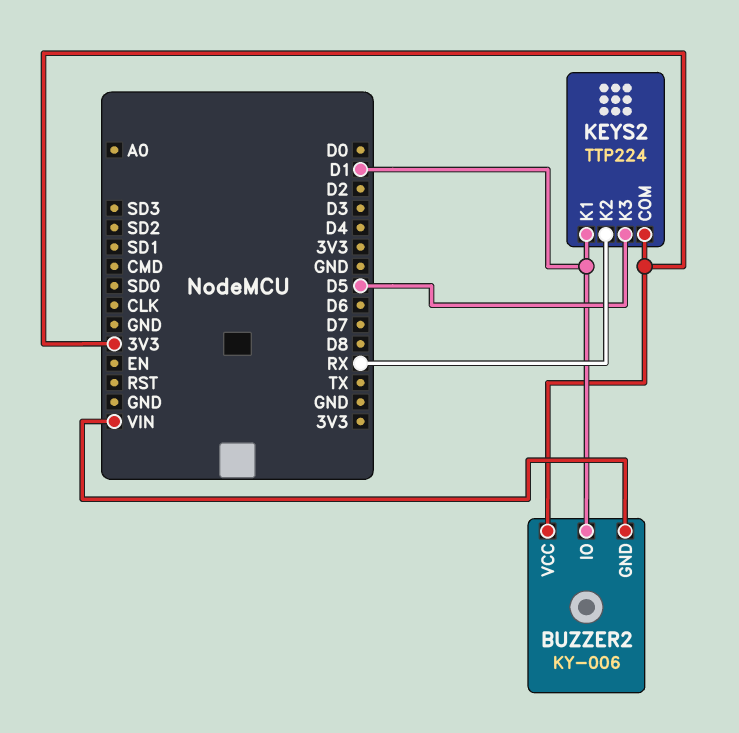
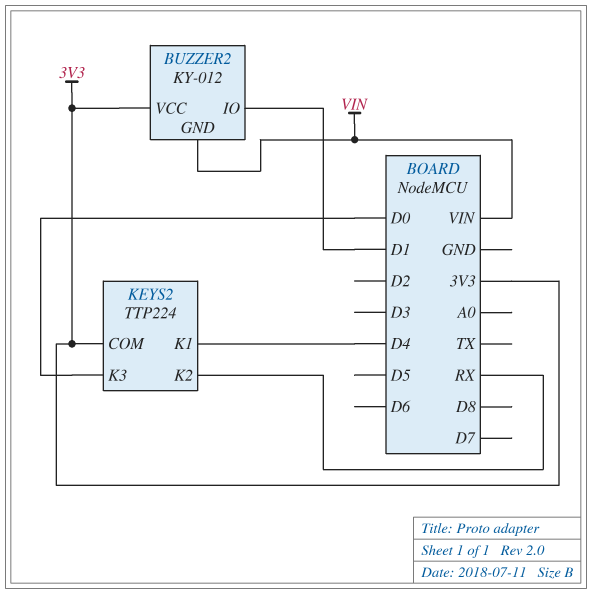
BUZZER2: KY-006 -> KY-012
KEYS2 pin K1: D1 -> D4
KEYS2 pin K3: D5 -> D0

